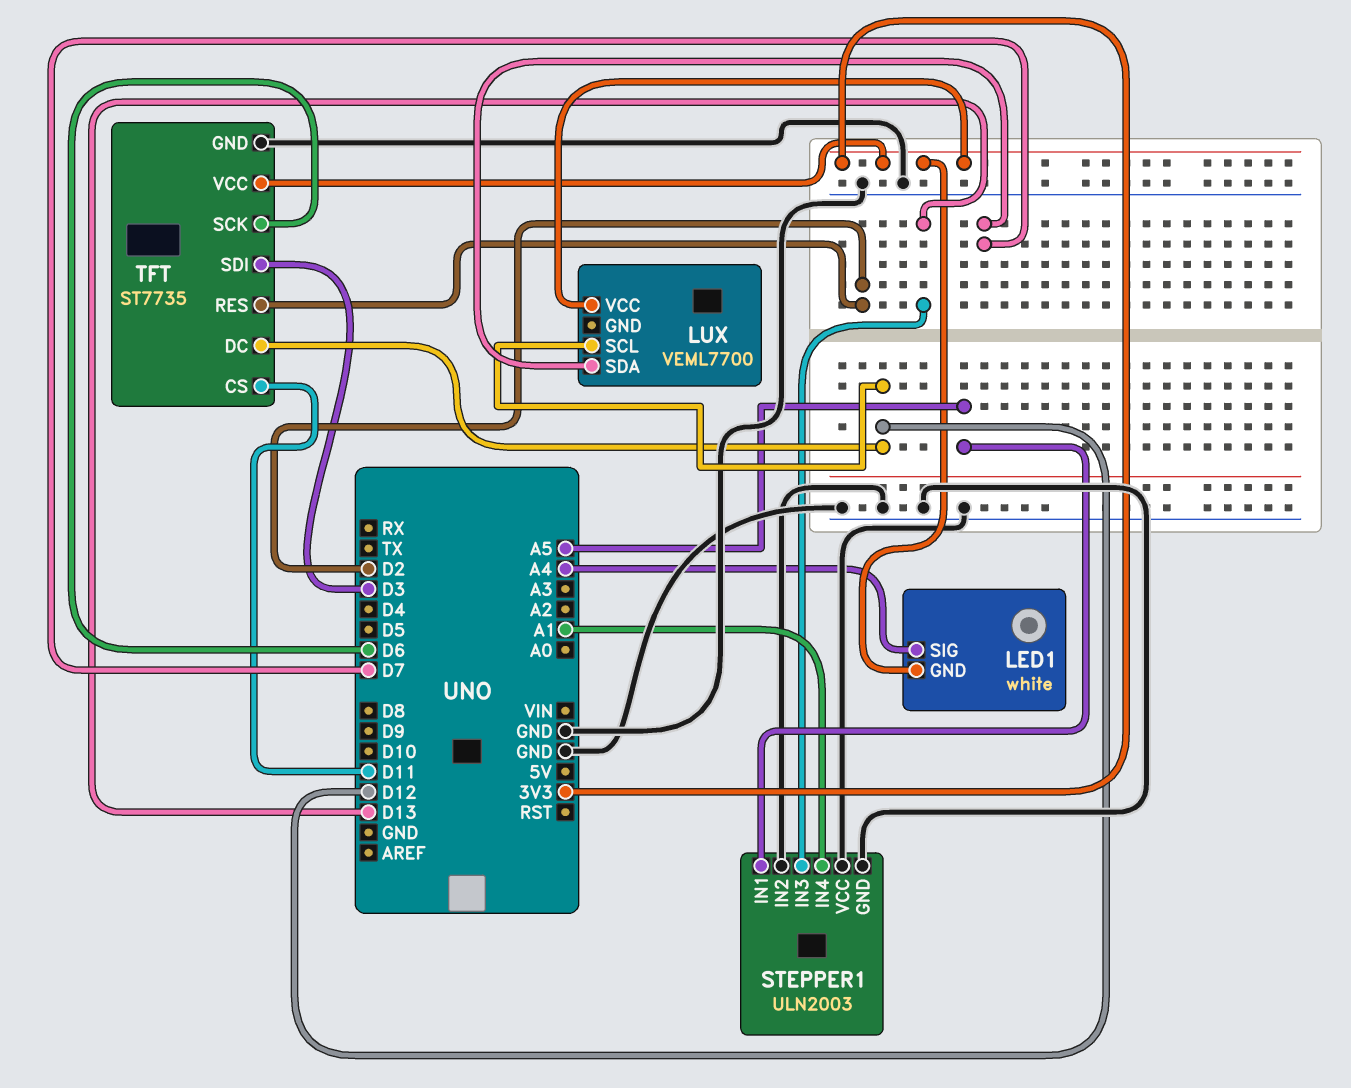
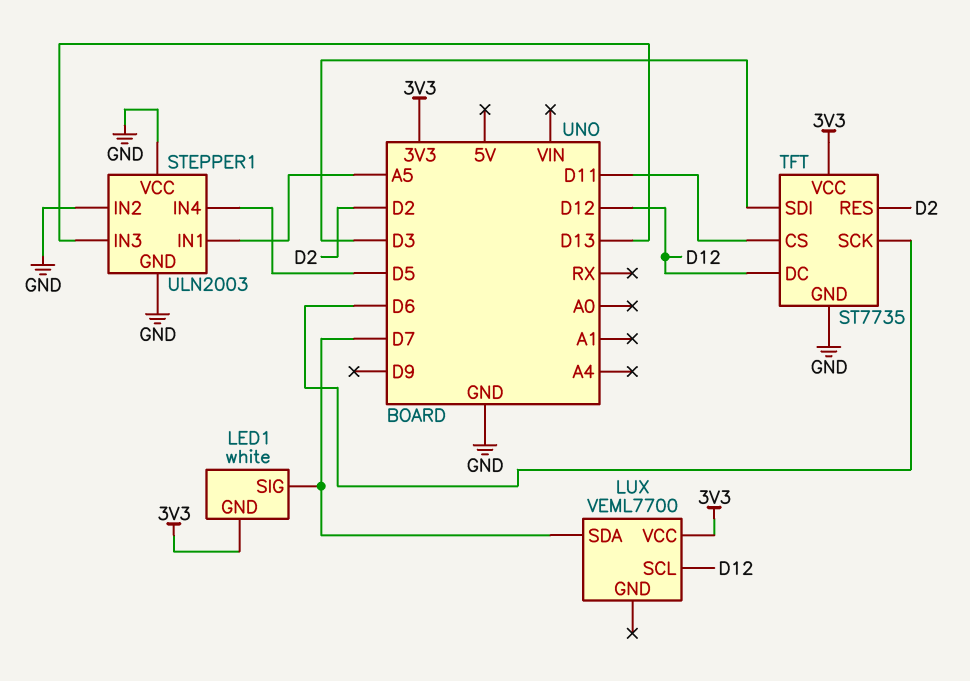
LED1 pin SIG: A4 -> D7
STEPPER1 pin IN4: A1 -> D5

